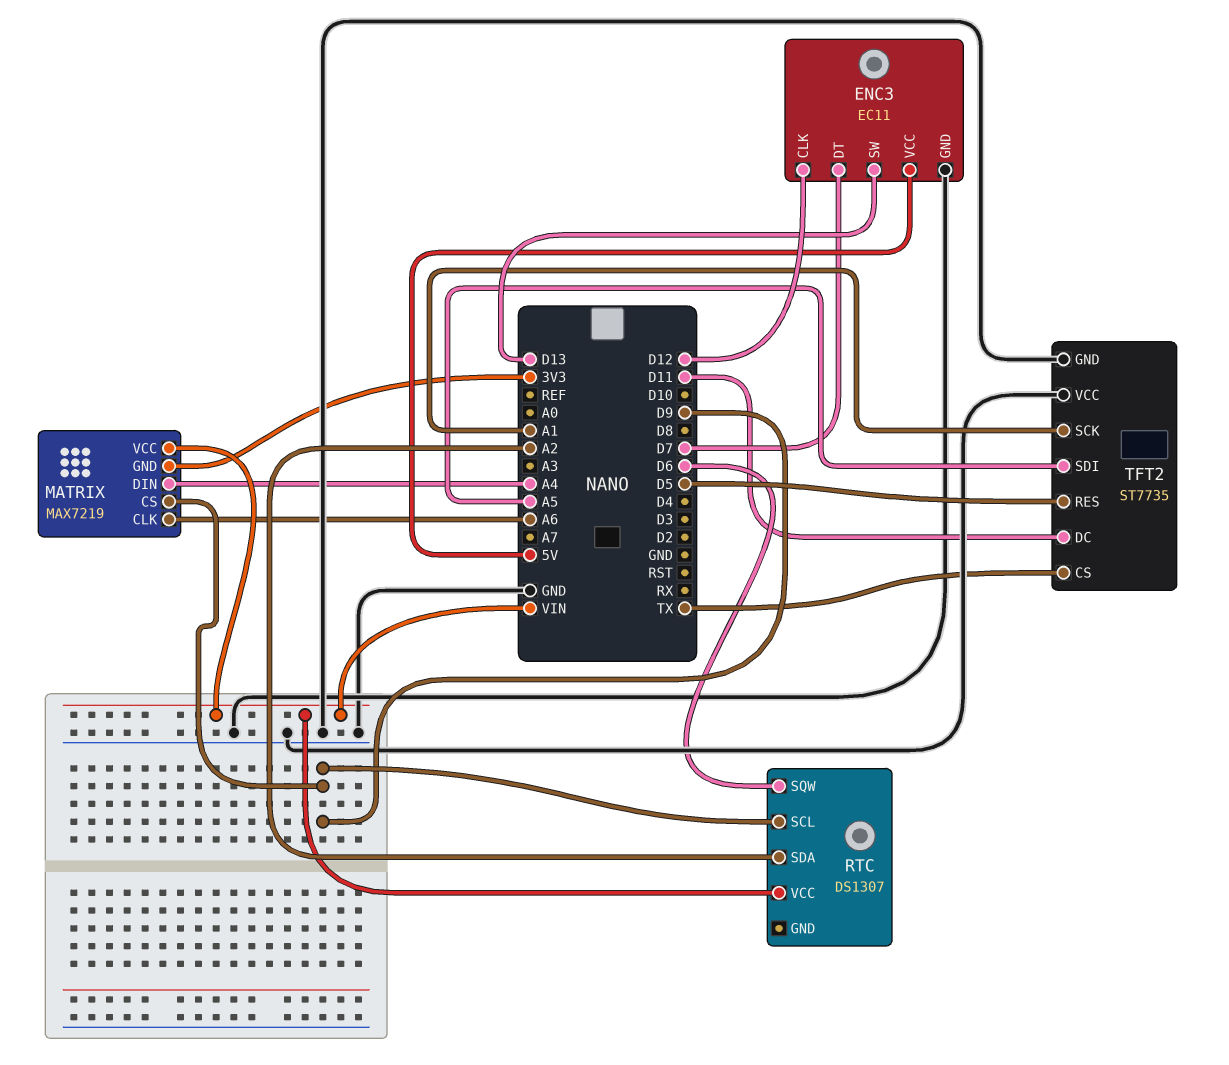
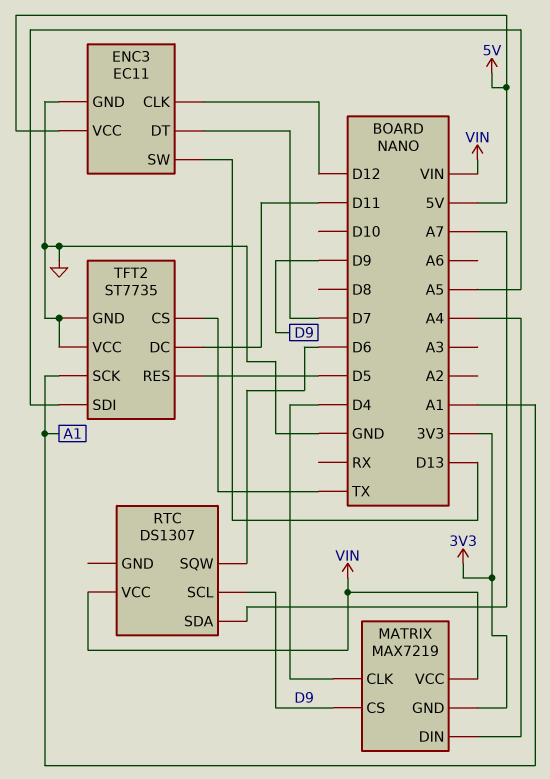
MATRIX pin CLK: A6 -> D4
RTC pin SDA: A2 -> A7

